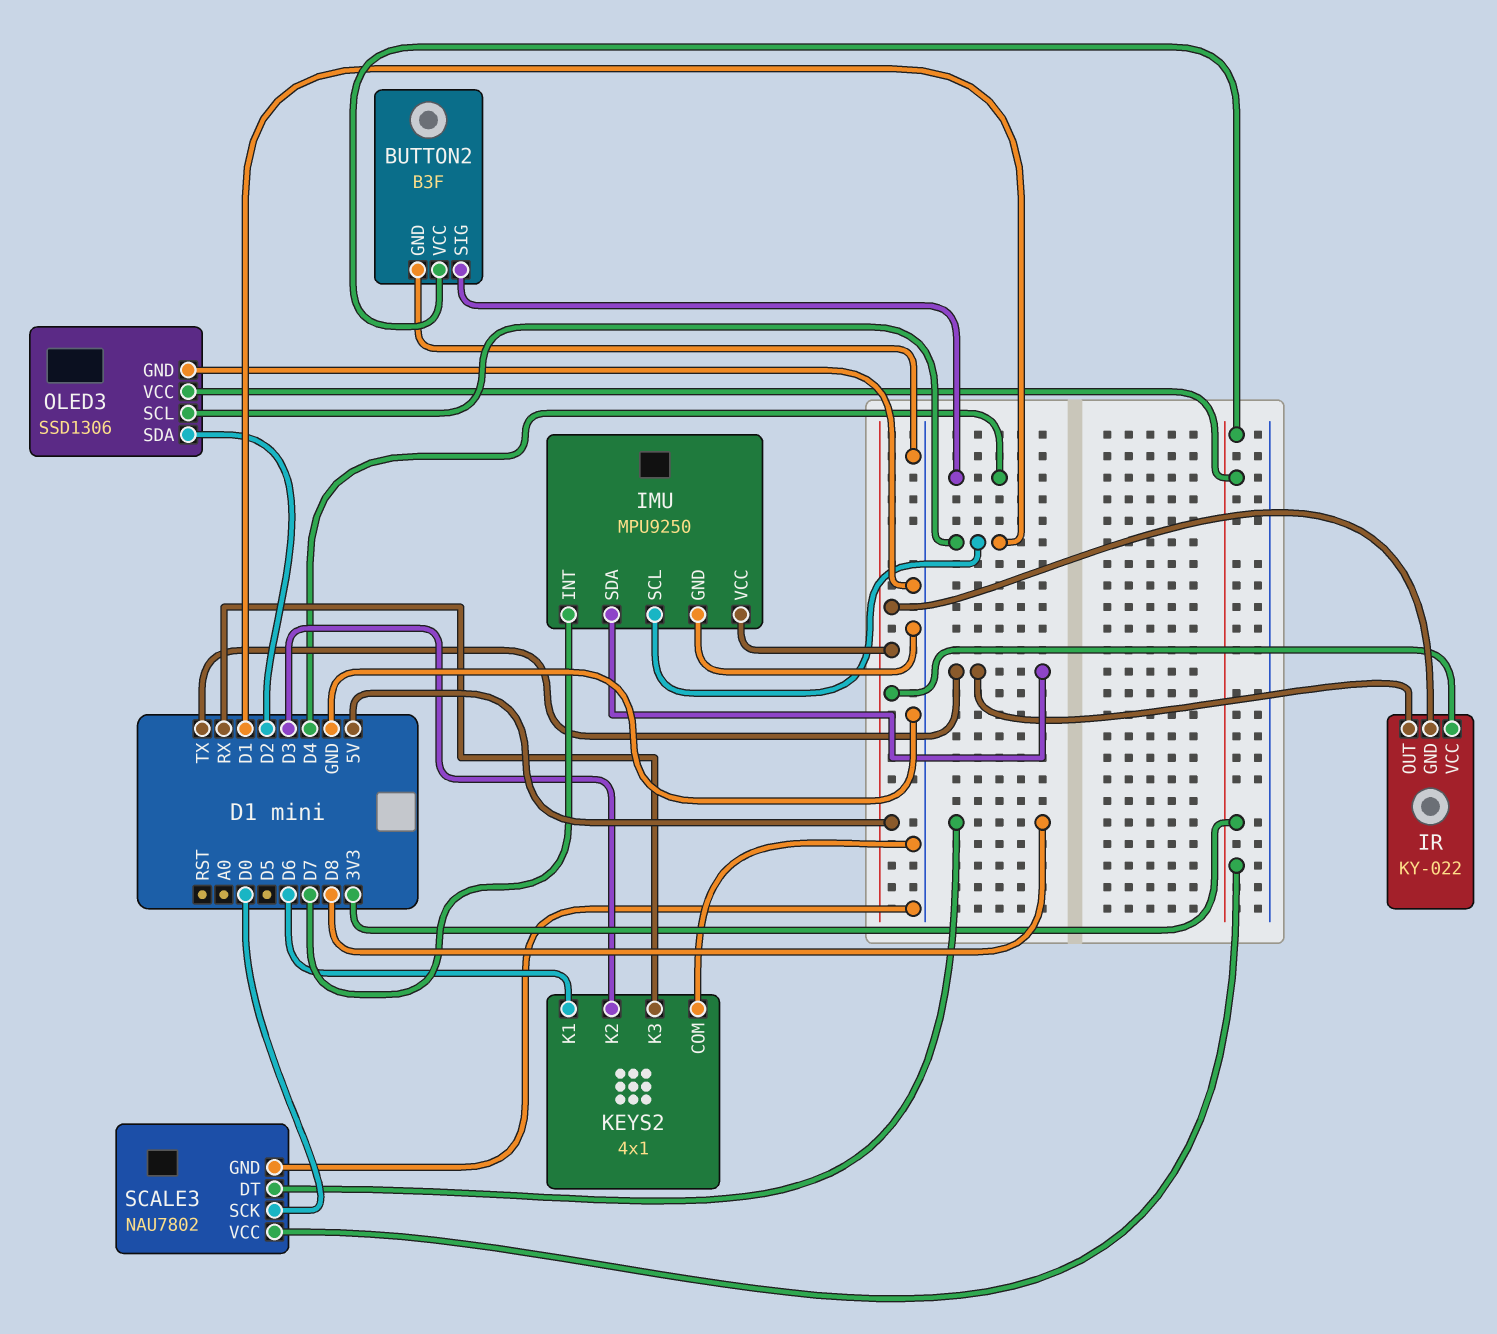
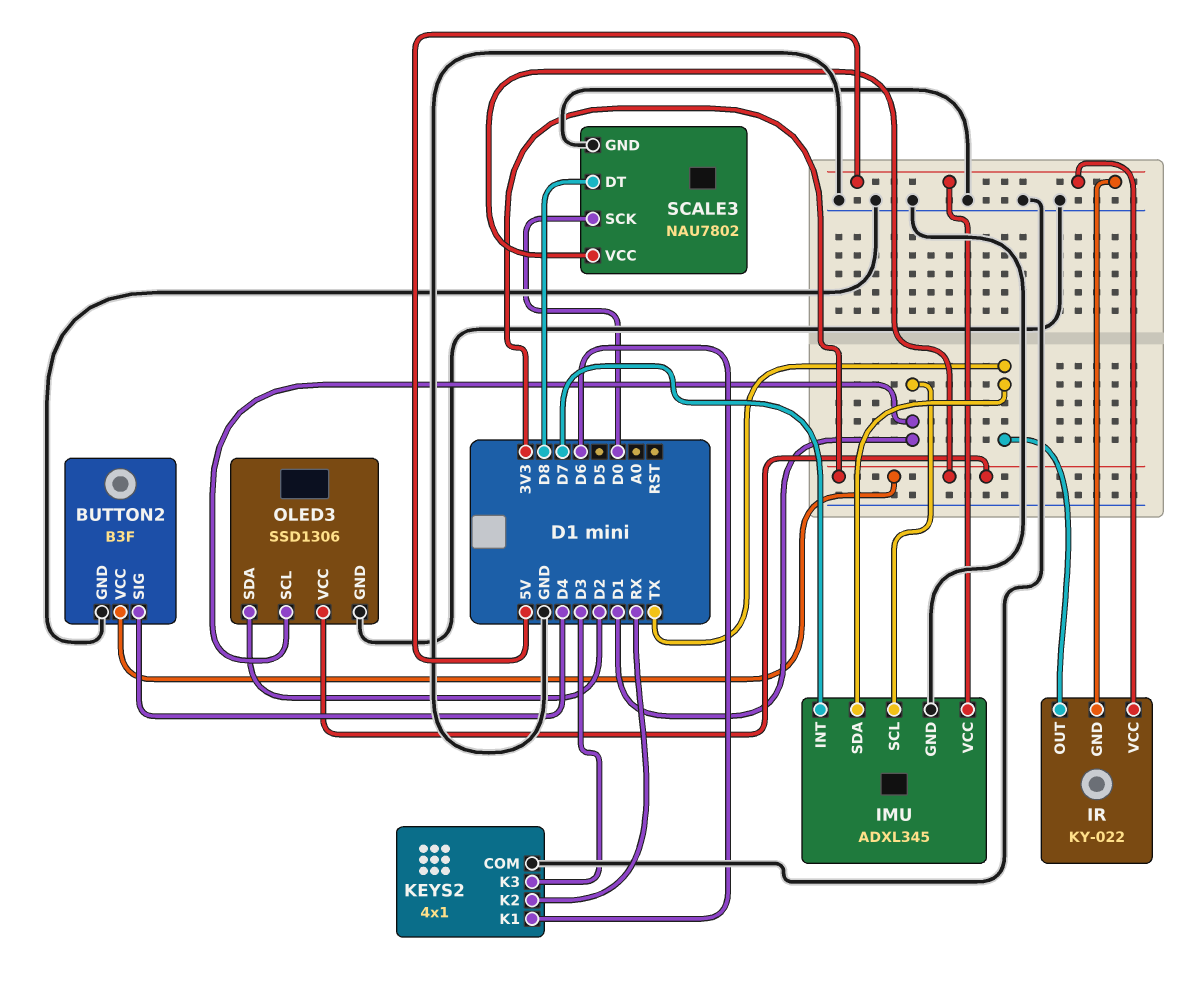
IMU: MPU9250 -> ADXL345
KEYS2 pin K2: D3 -> RX
KEYS2 pin K3: RX -> D3

